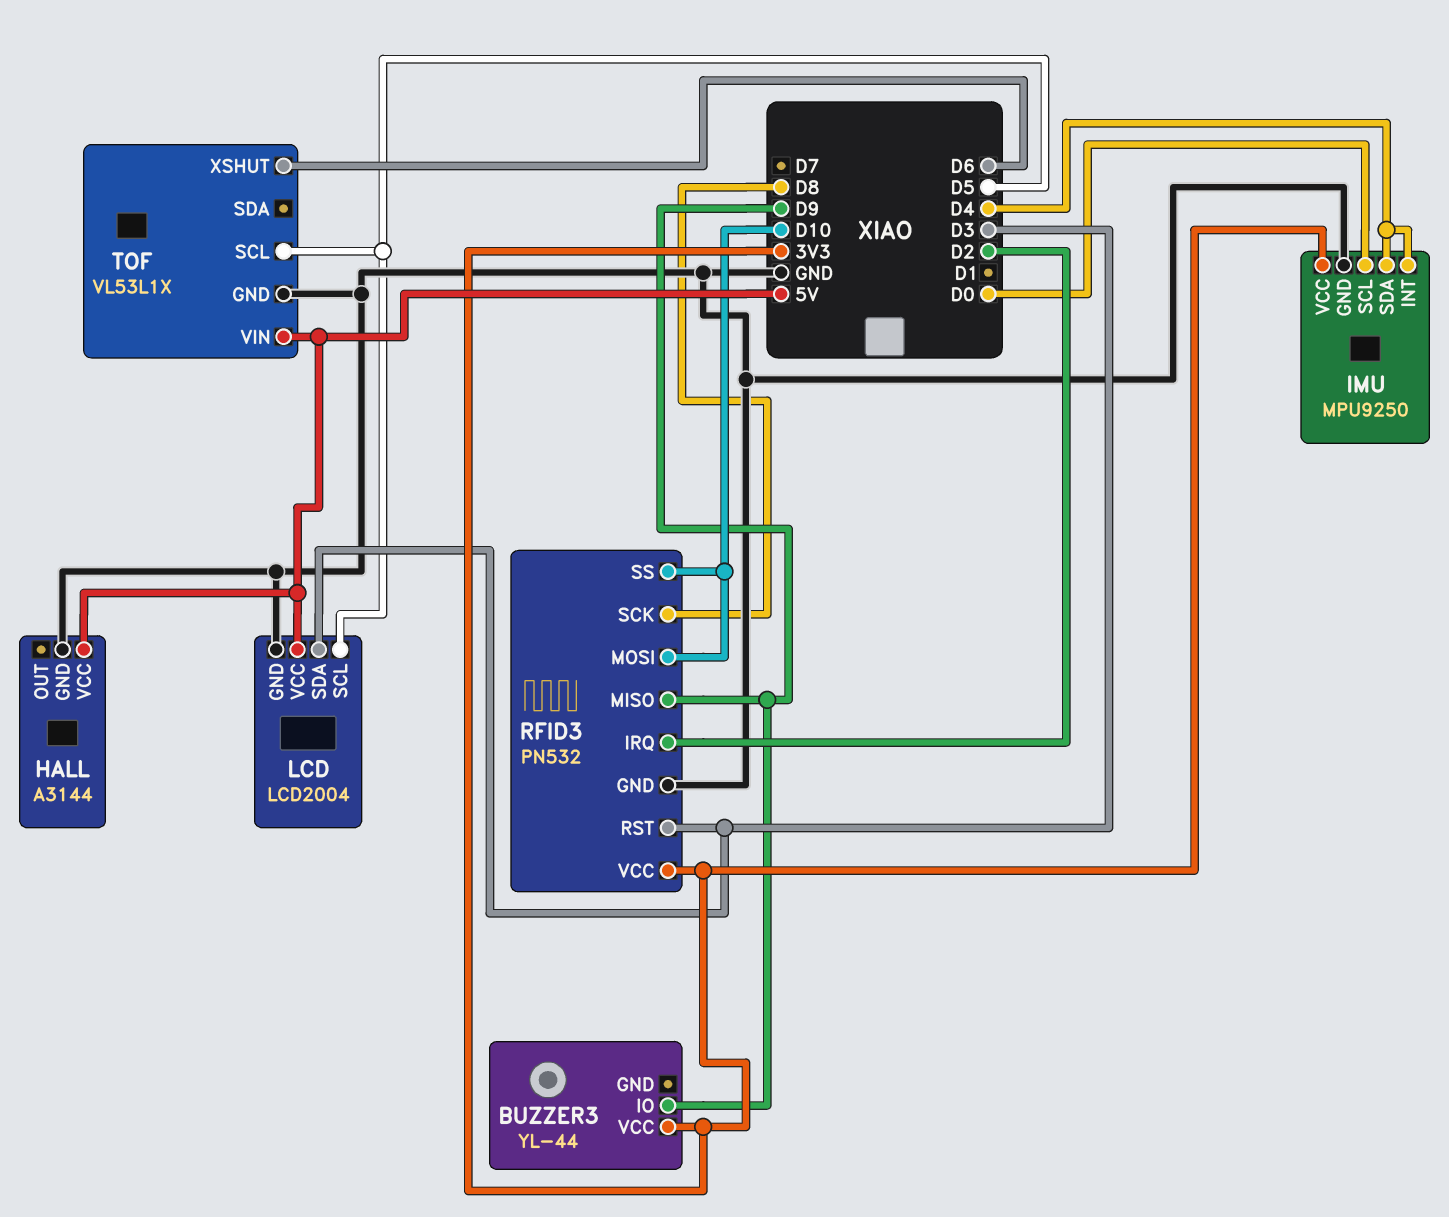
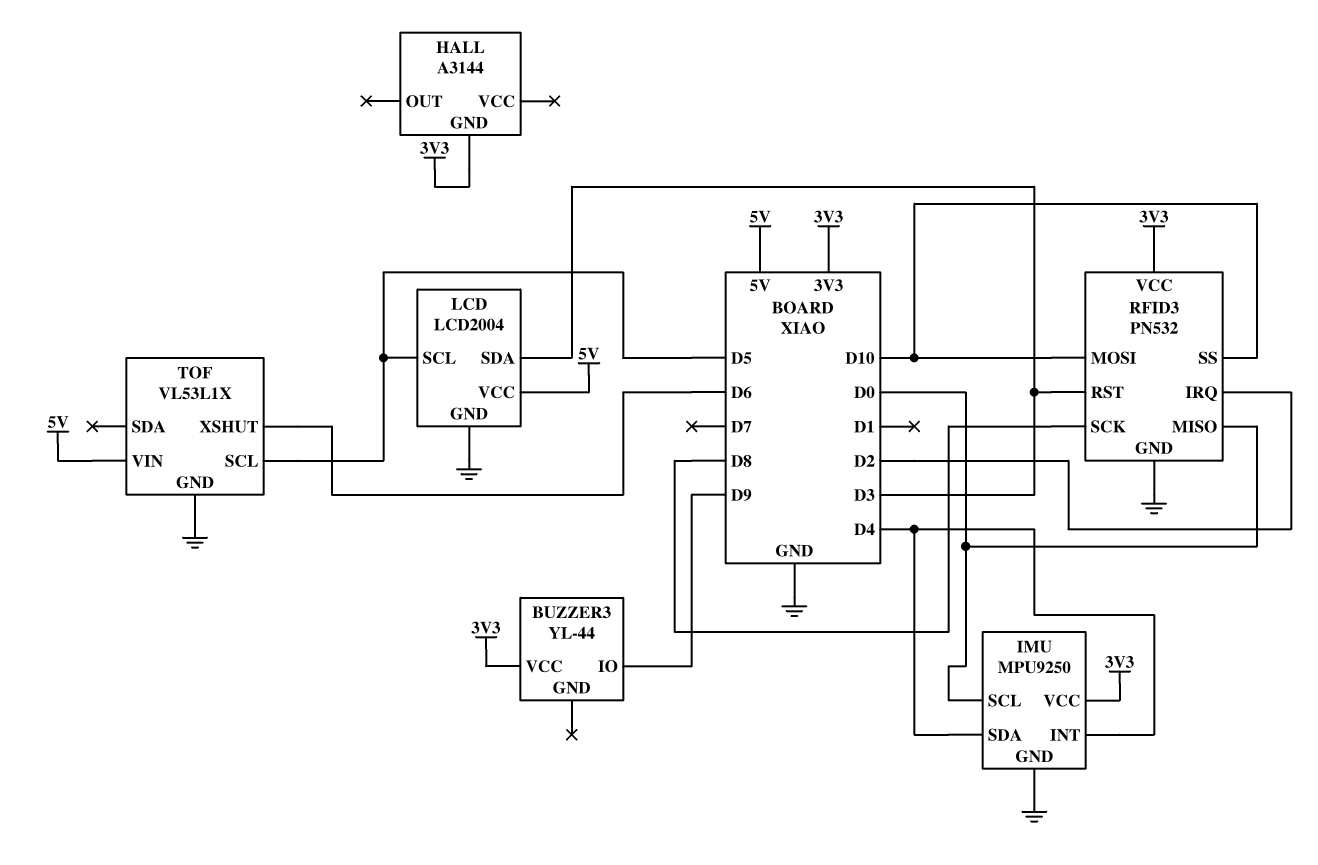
HALL pin GND: GND -> 3V3
HALL pin VCC: 5V -> none
RFID3 pin MISO: D9 -> D0

